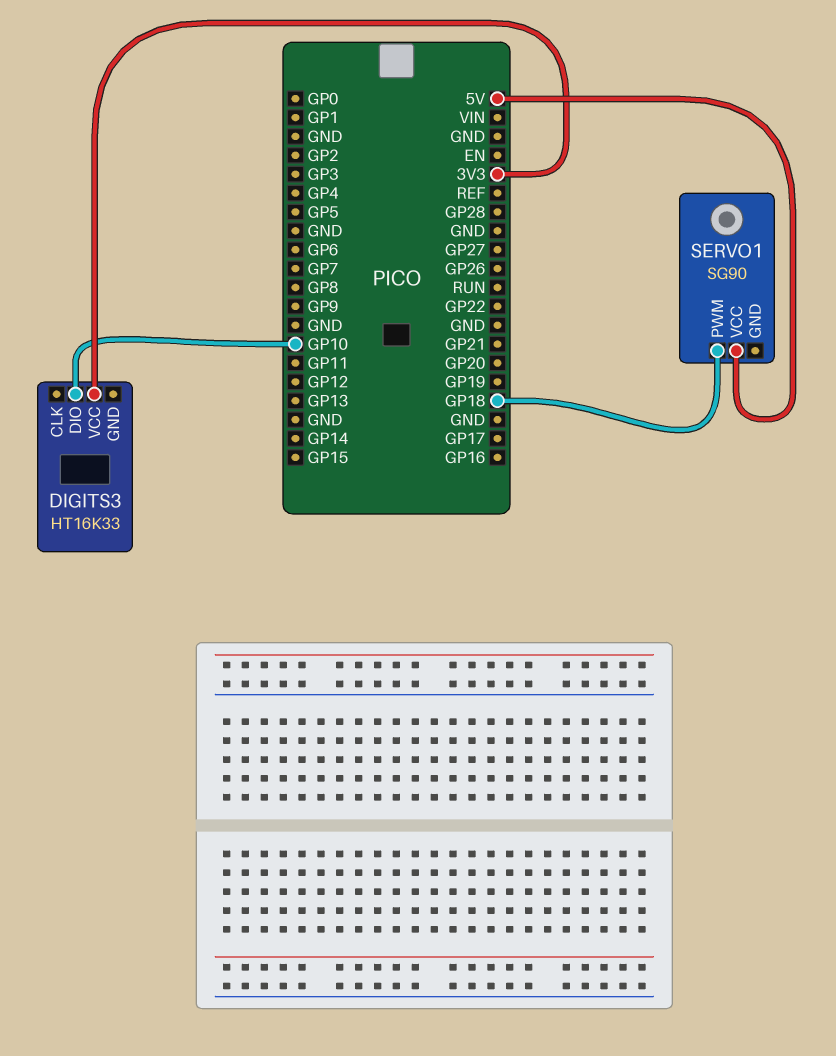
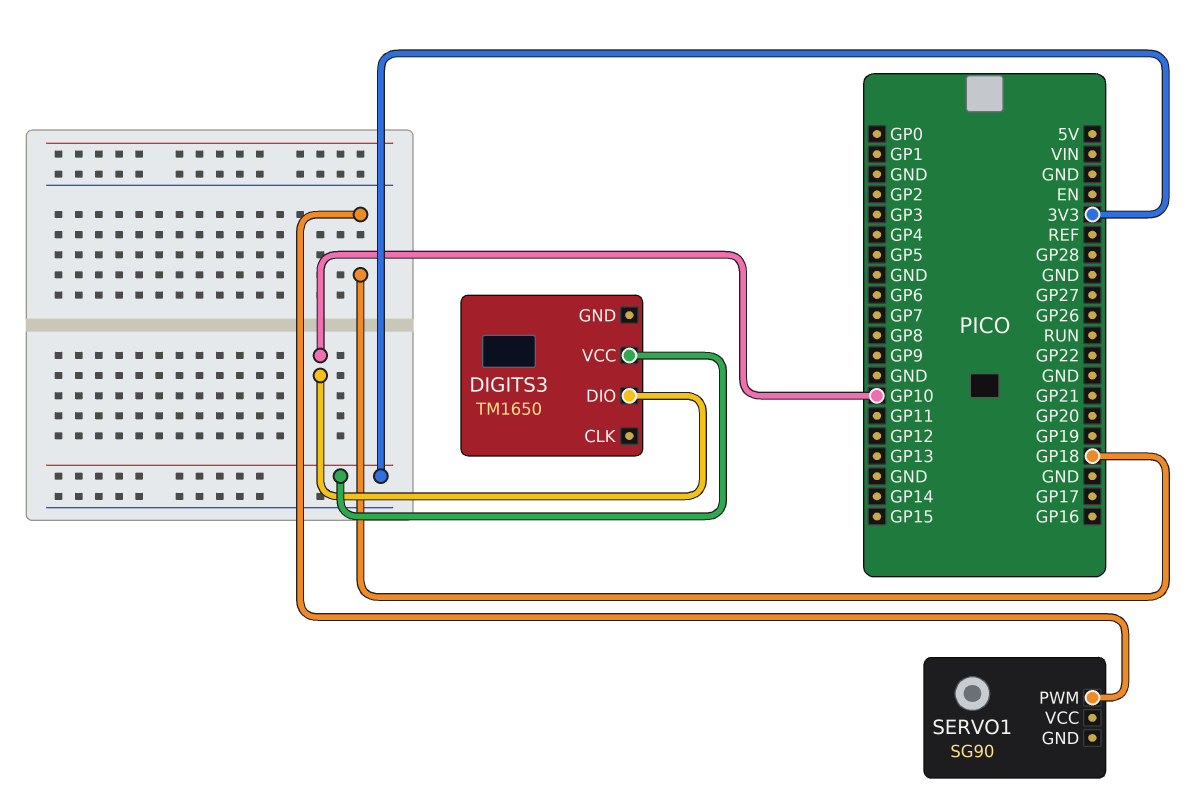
DIGITS3: HT16K33 -> TM1650
SERVO1 pin VCC: 5V -> none

